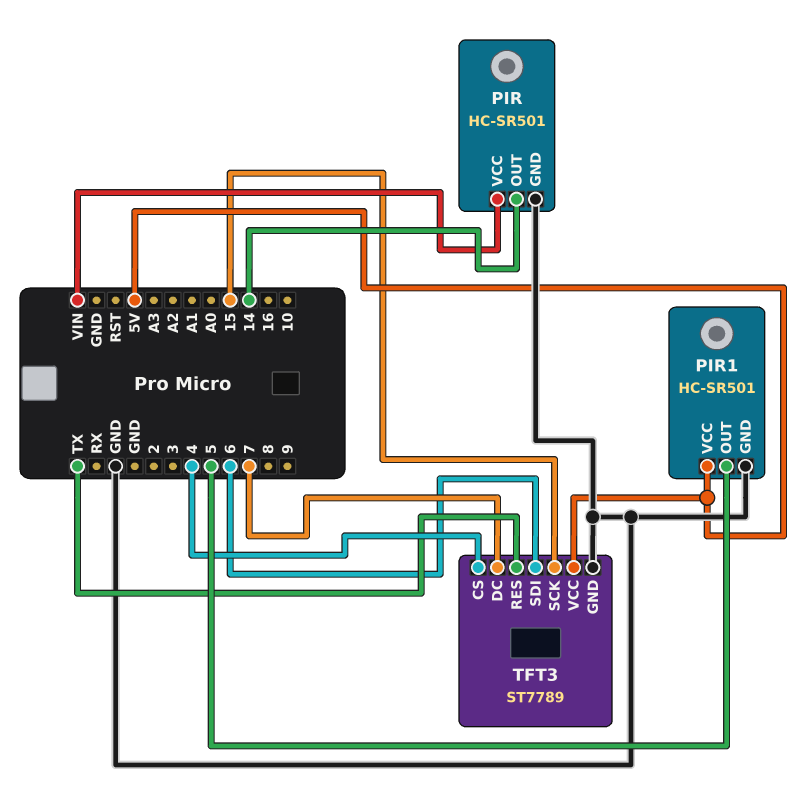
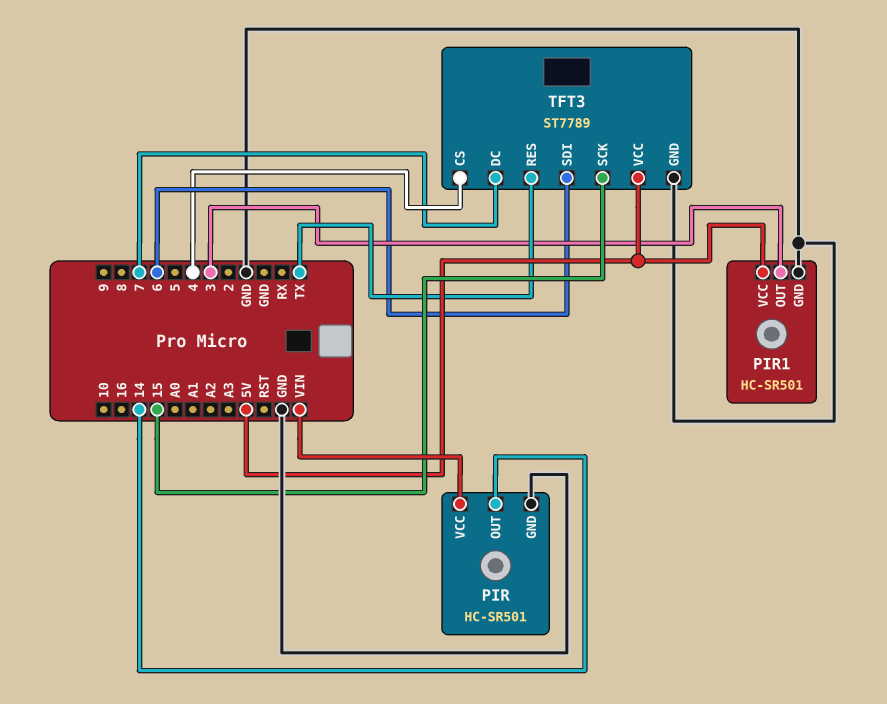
PIR1 pin OUT: 5 -> 3

